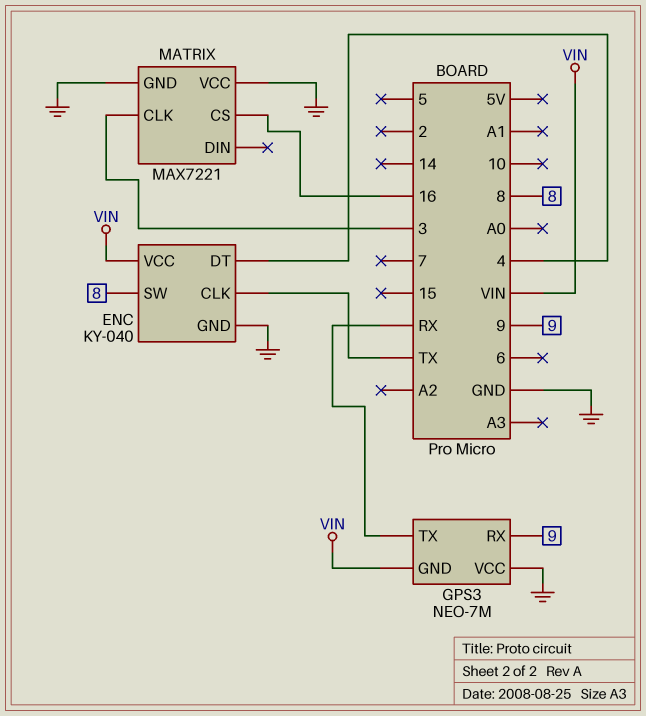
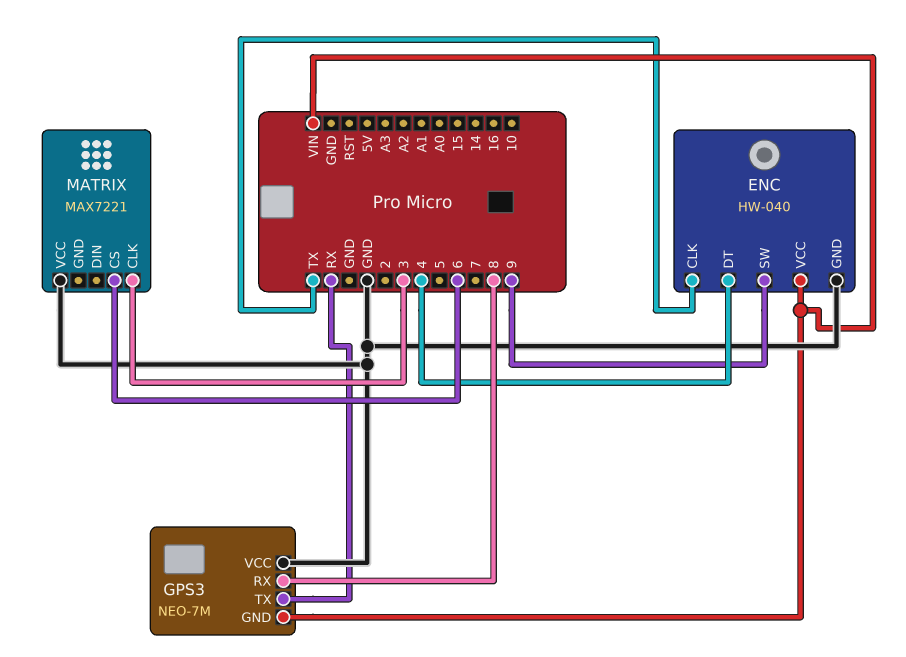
ENC: KY-040 -> HW-040
ENC pin SW: 8 -> 9
GPS3 pin RX: 9 -> 8
MATRIX pin CS: 16 -> 6
MATRIX pin GND: GND -> none

